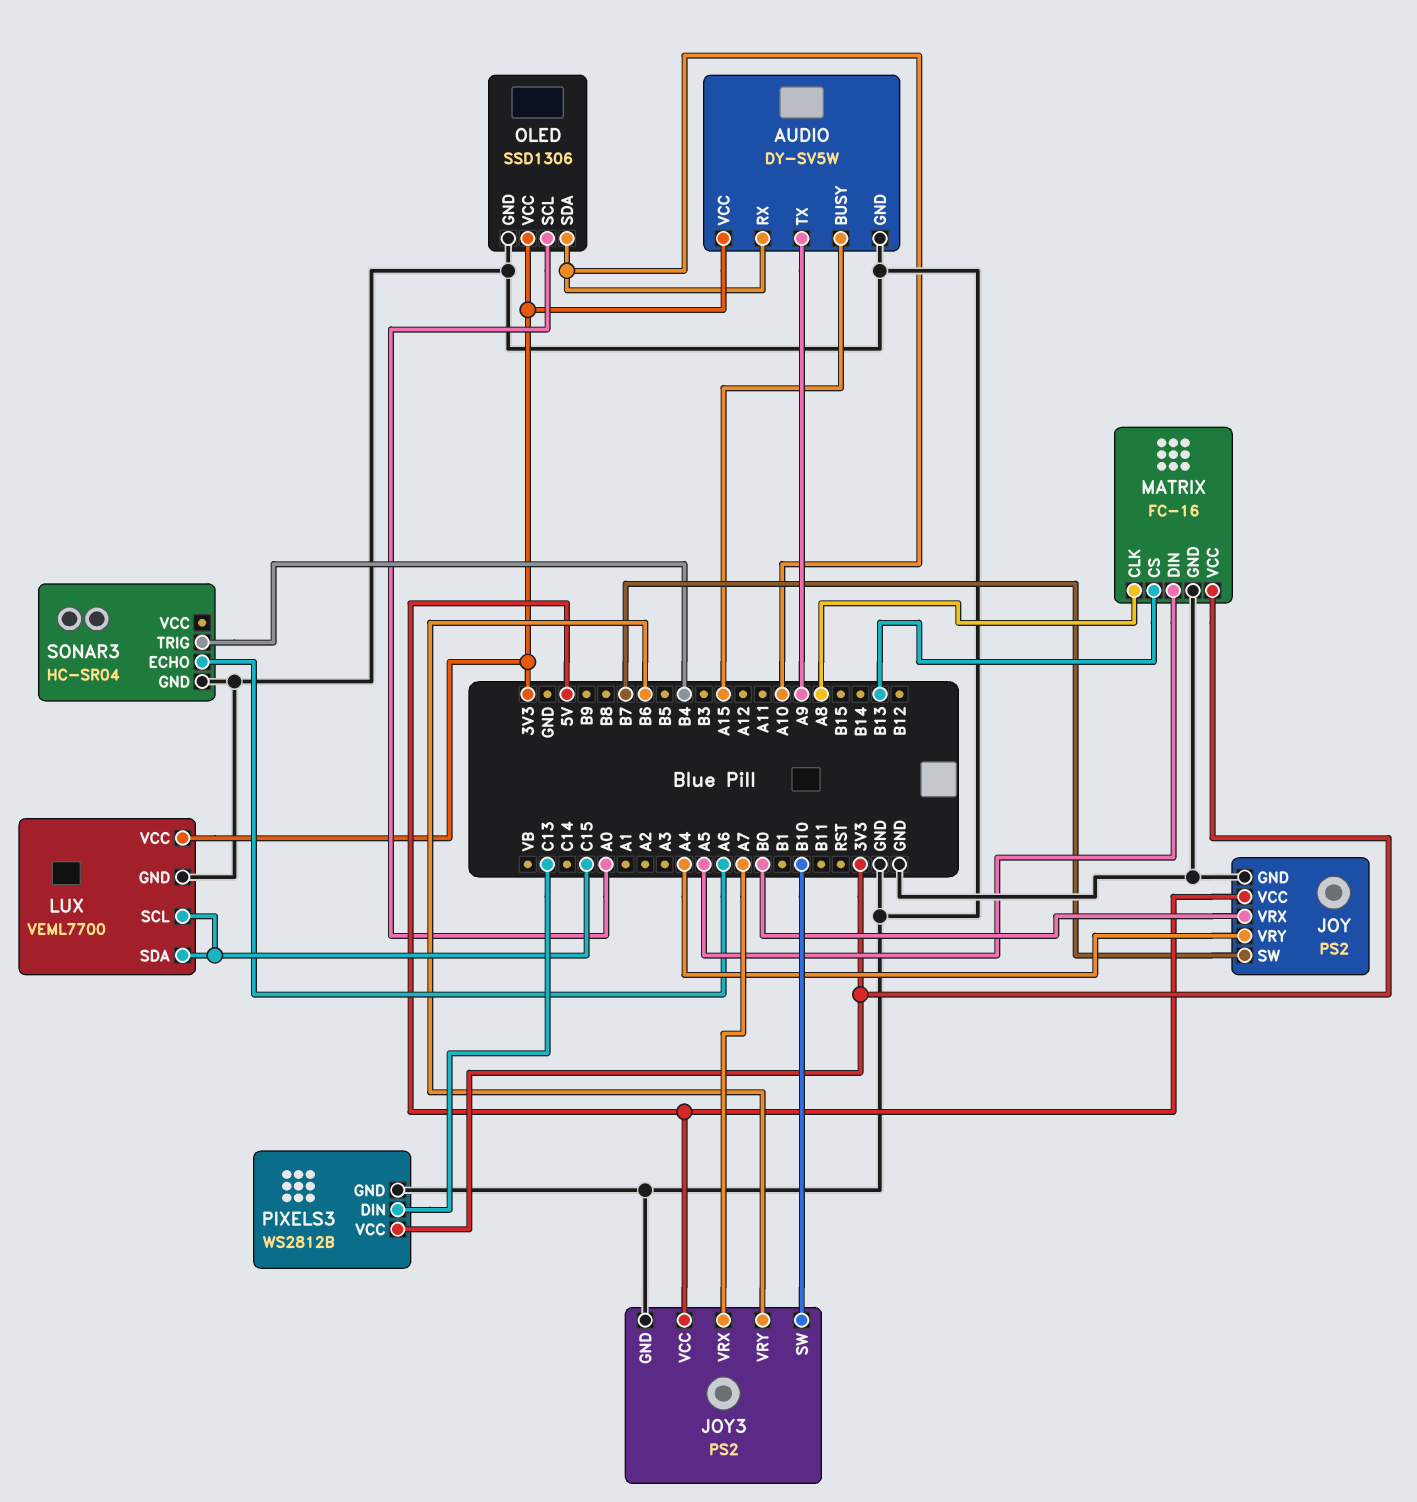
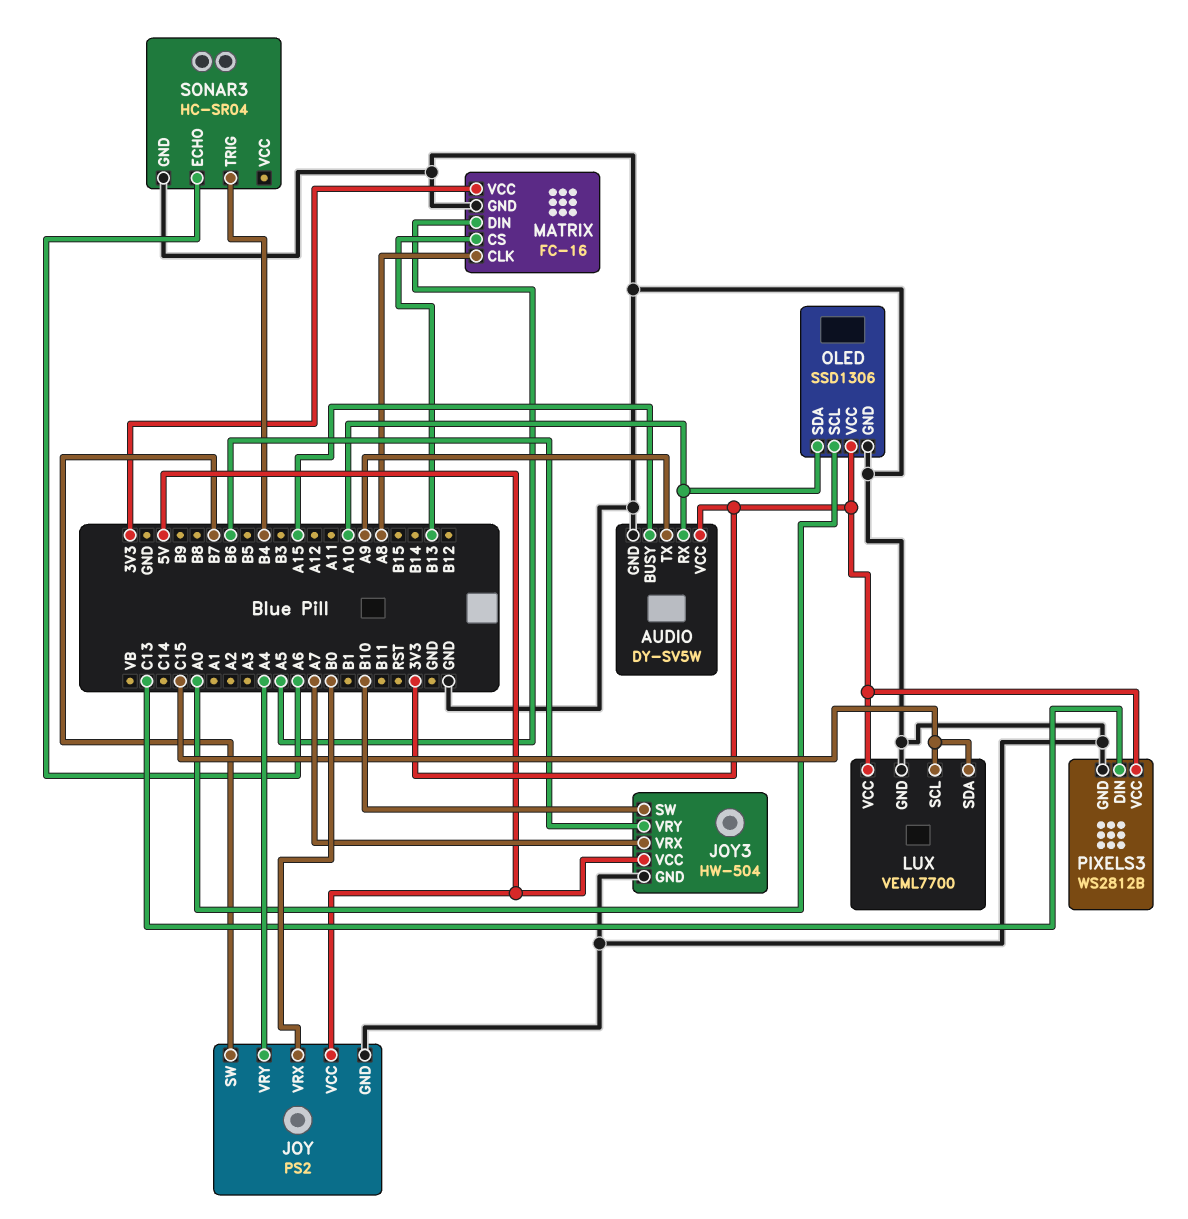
JOY3: PS2 -> HW-504

